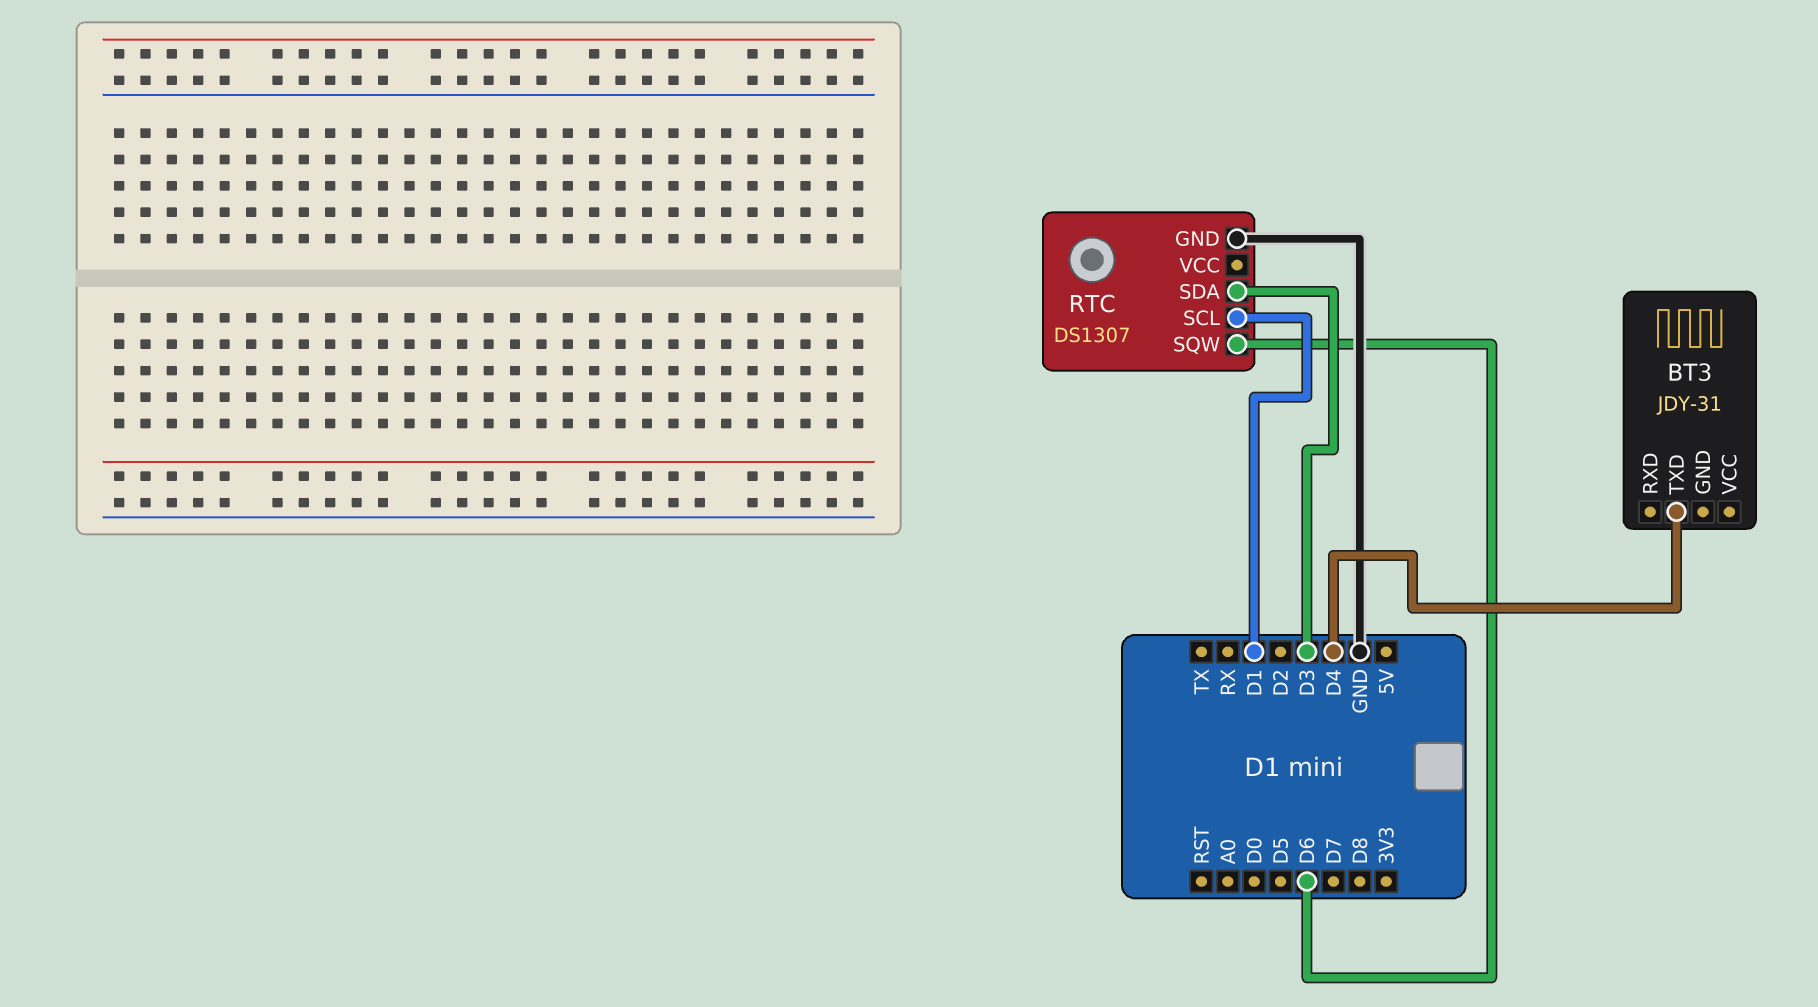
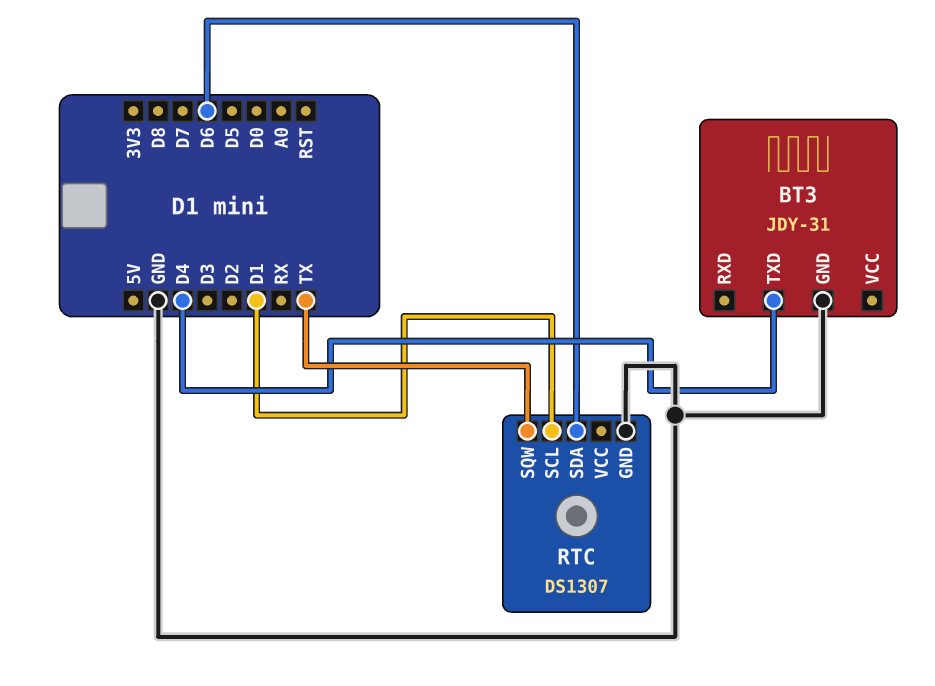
BT3 pin GND: none -> GND
RTC pin SDA: D3 -> D6
RTC pin SQW: D6 -> TX

